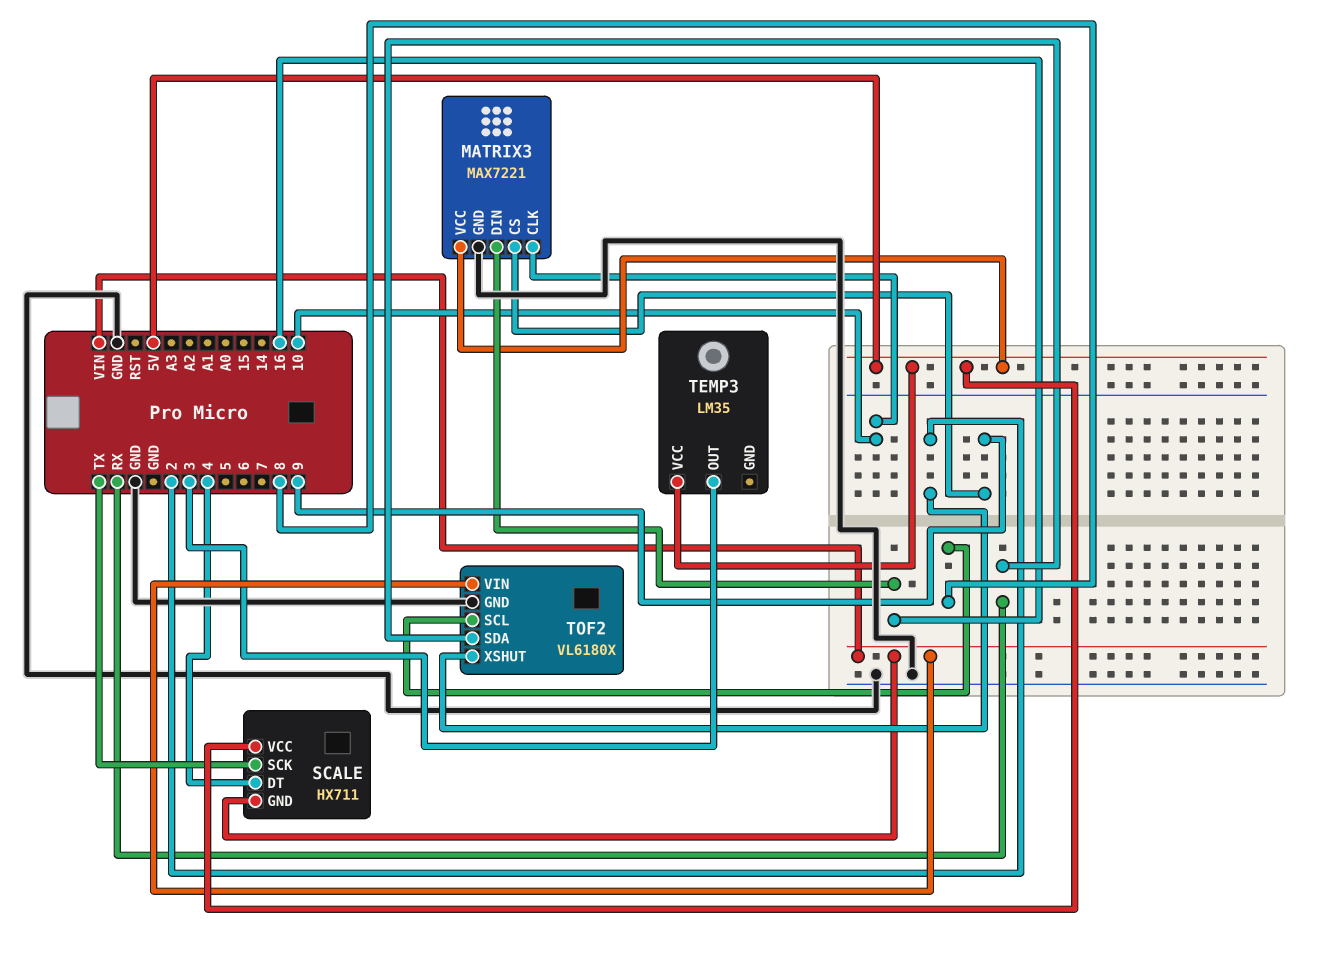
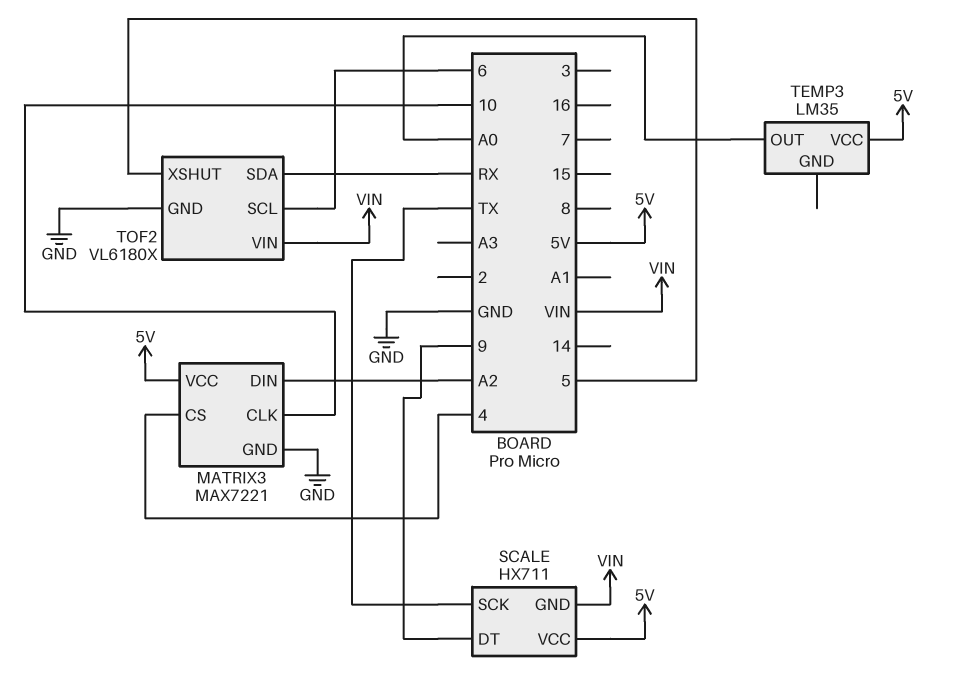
MATRIX3 pin CS: 9 -> 4
MATRIX3 pin DIN: 16 -> A2
SCALE pin DT: 4 -> 9
TEMP3 pin OUT: 3 -> A0
TOF2 pin SCL: 8 -> 6
TOF2 pin XSHUT: 2 -> 5

